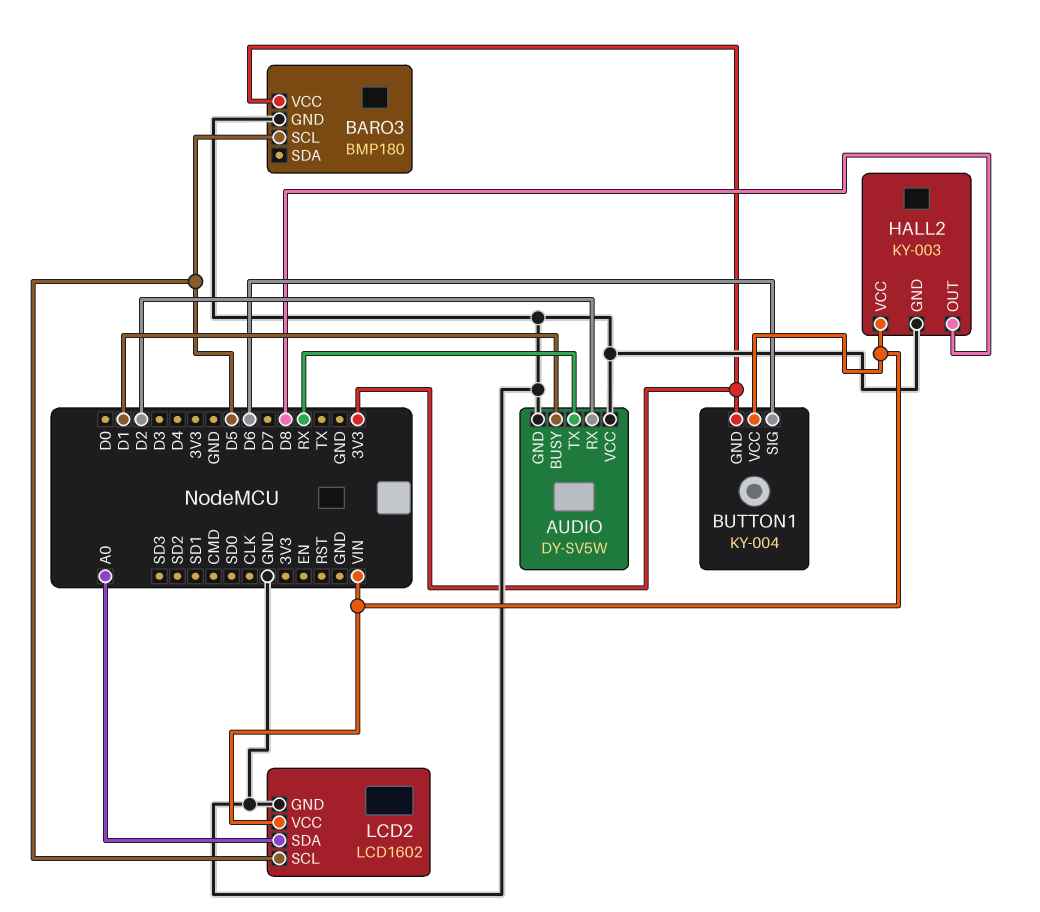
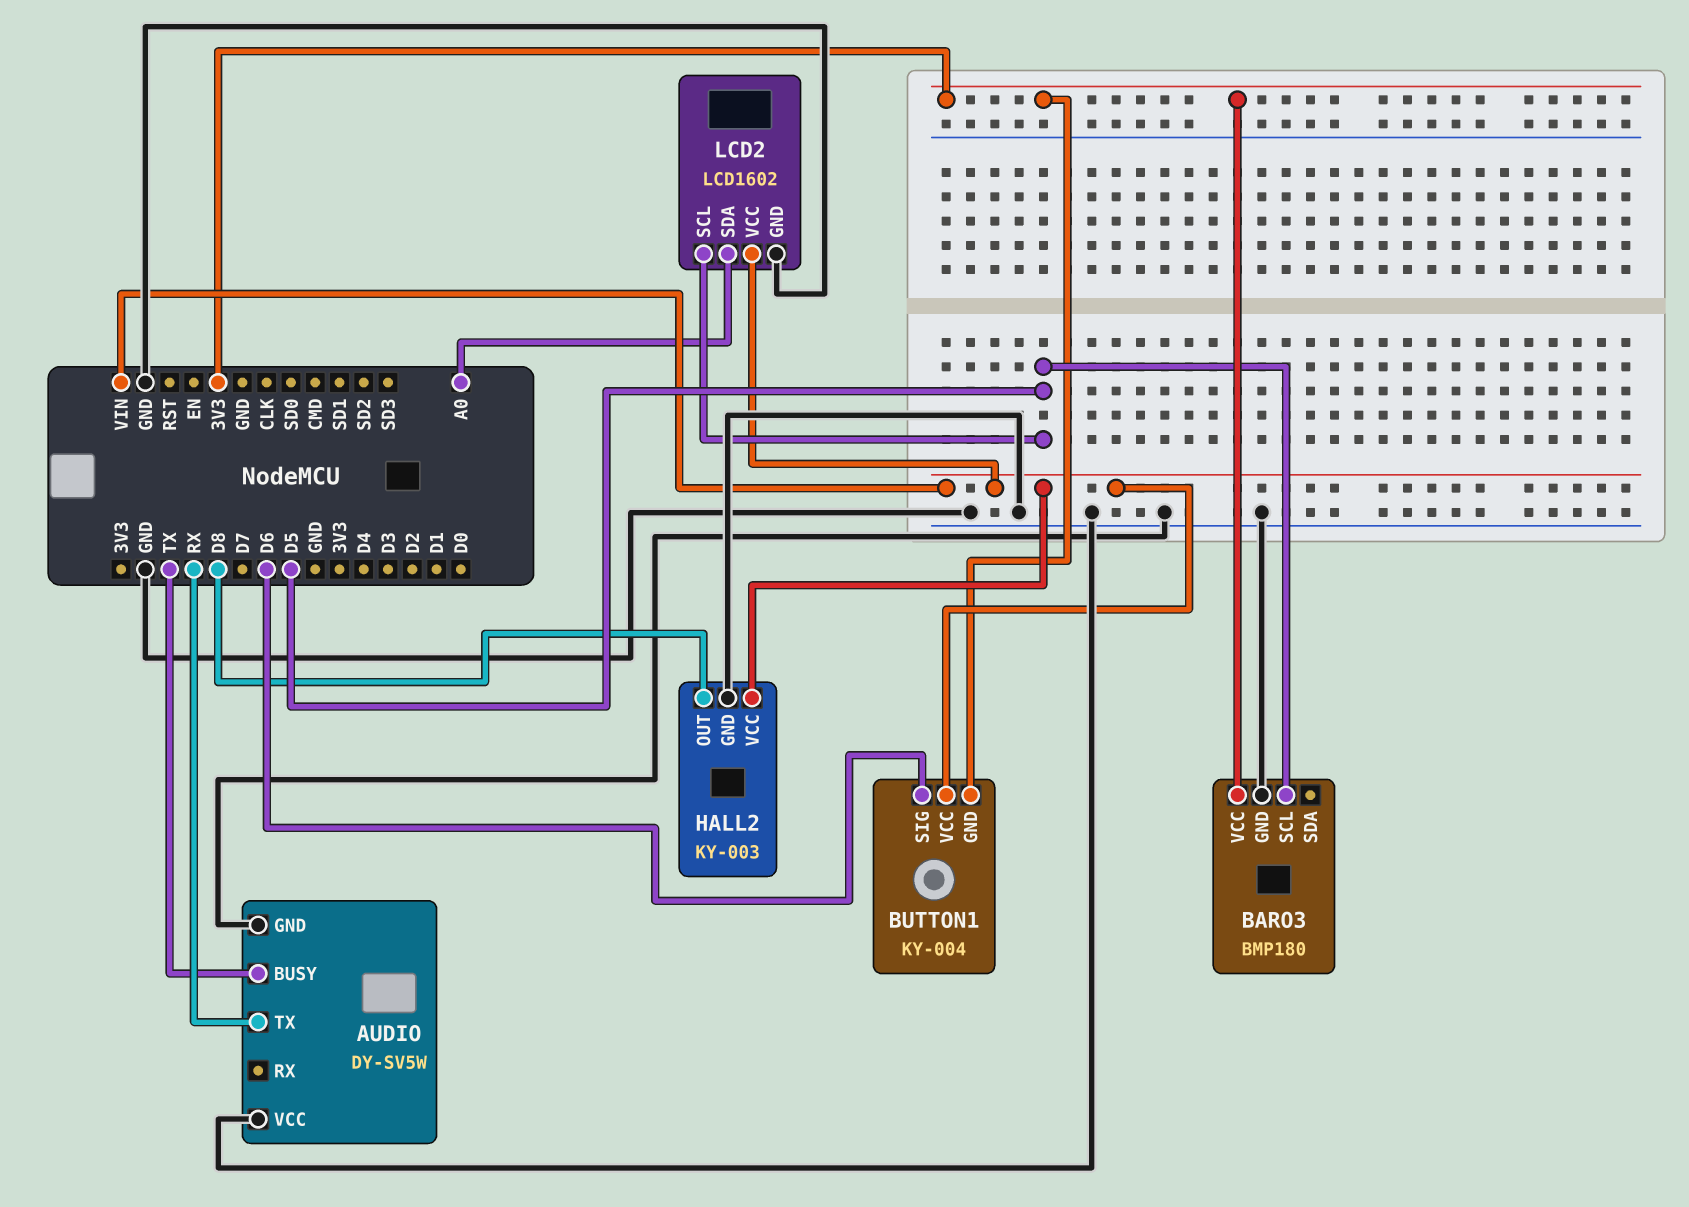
AUDIO pin BUSY: D1 -> TX
AUDIO pin RX: D2 -> none

